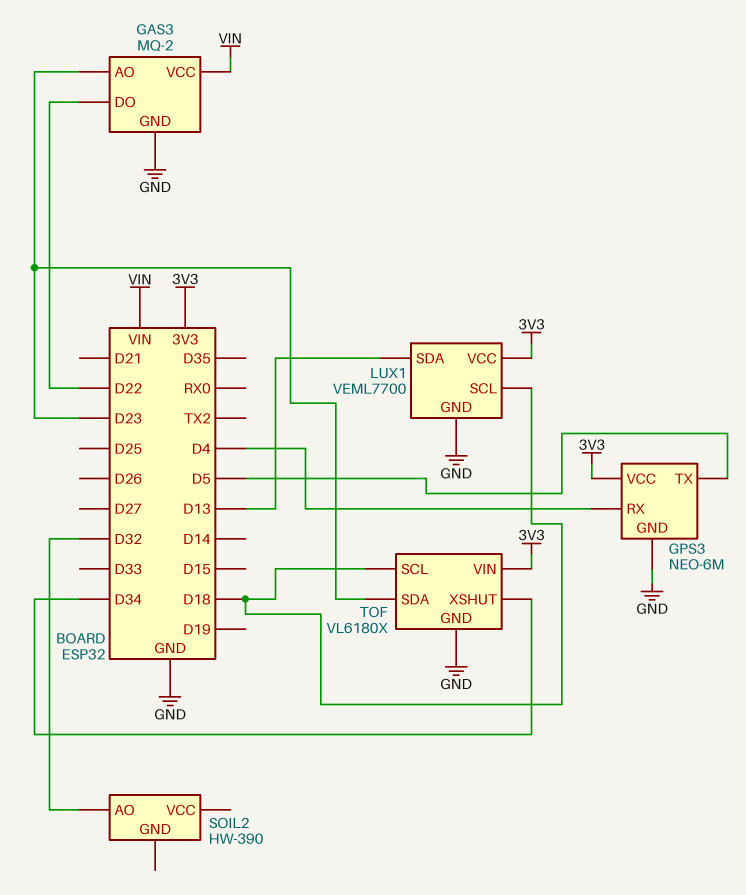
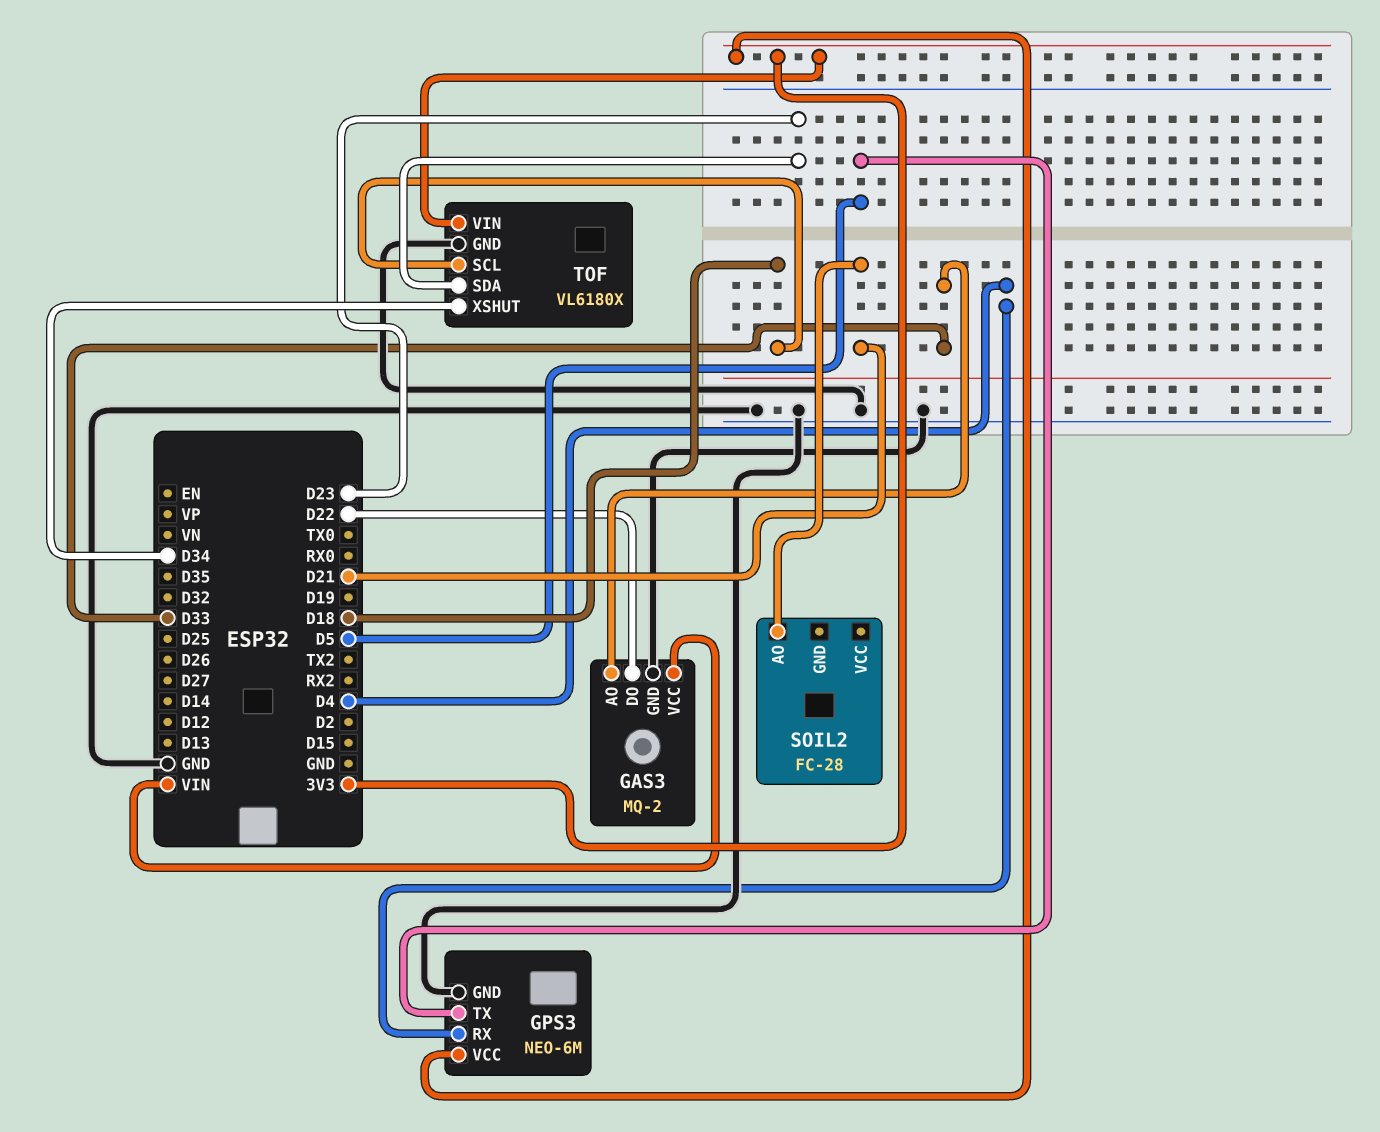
GAS3 pin AO: D23 -> D33
LUX1: VEML7700 -> none
LUX1 pin GND: GND -> none
LUX1 pin SCL: D18 -> none
LUX1 pin SDA: D13 -> none
LUX1 pin VCC: 3V3 -> none
SOIL2: HW-390 -> FC-28
SOIL2 pin AO: D32 -> D21

